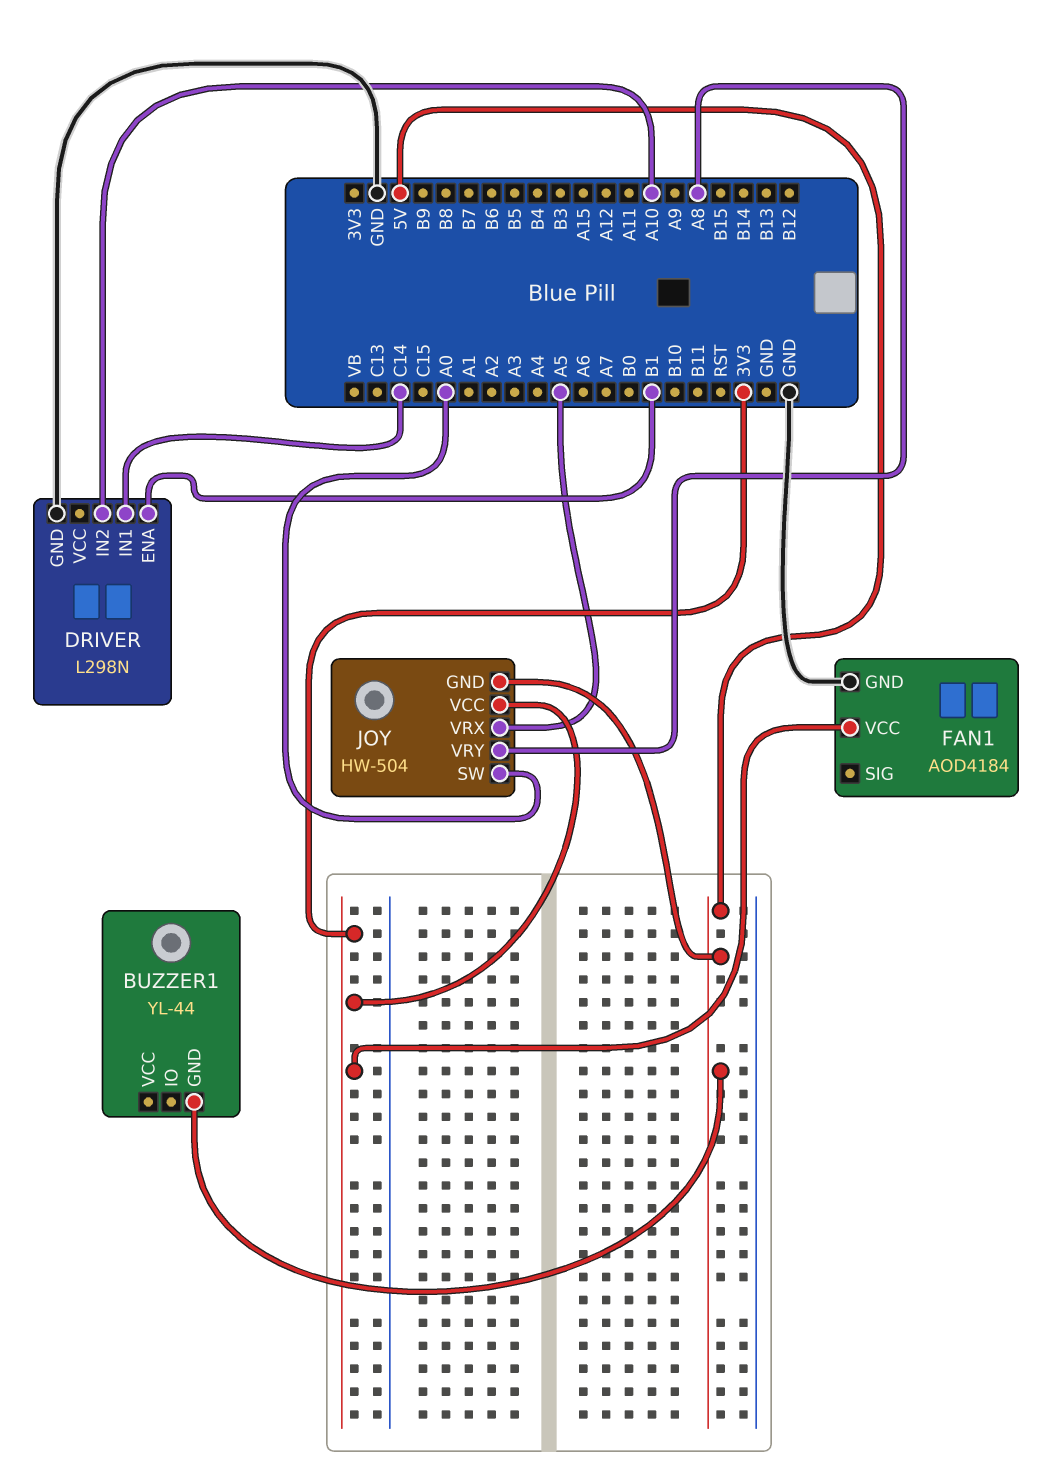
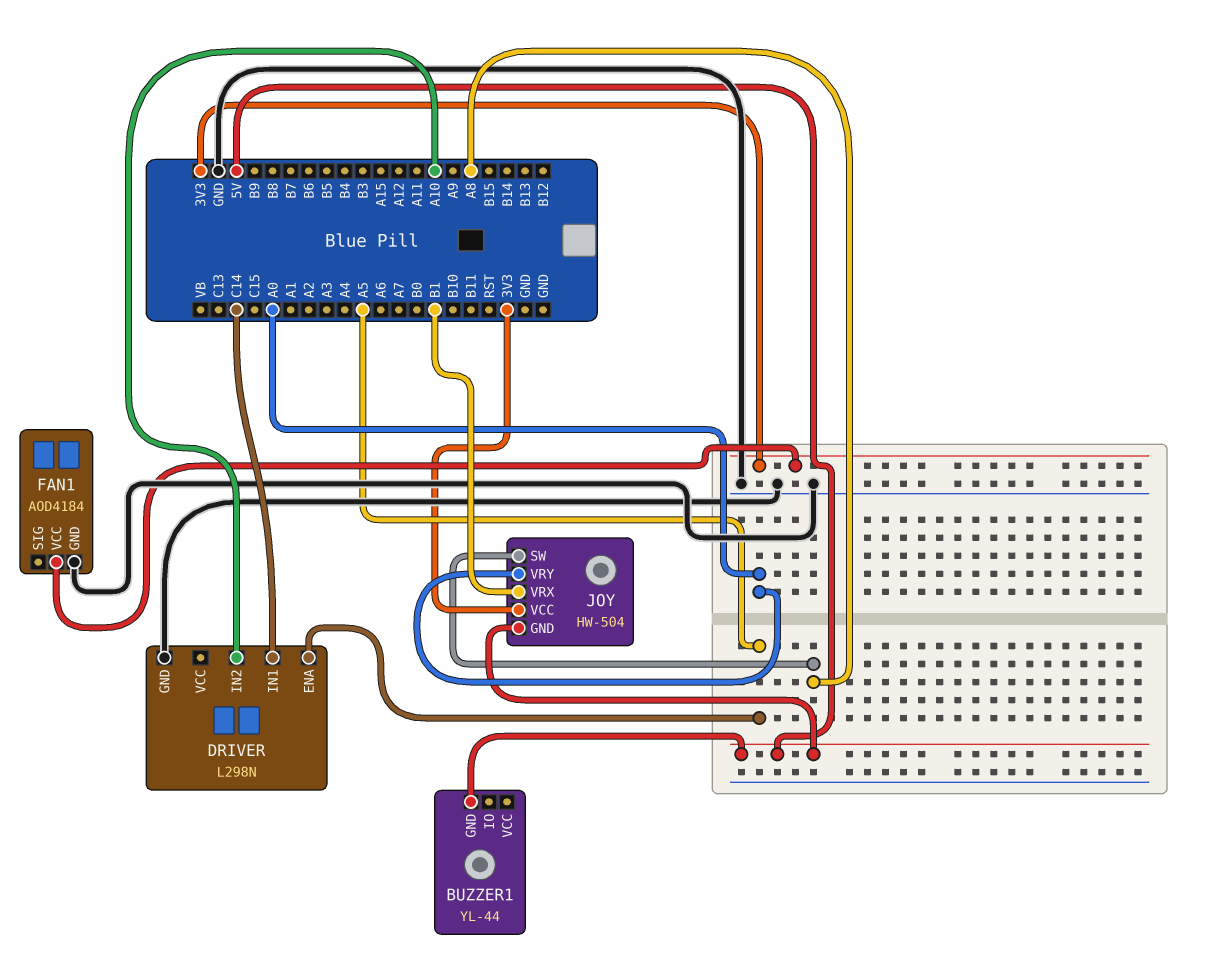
DRIVER pin ENA: B1 -> A5
JOY pin SW: A0 -> A8
JOY pin VRX: A5 -> B1
JOY pin VRY: A8 -> A0

